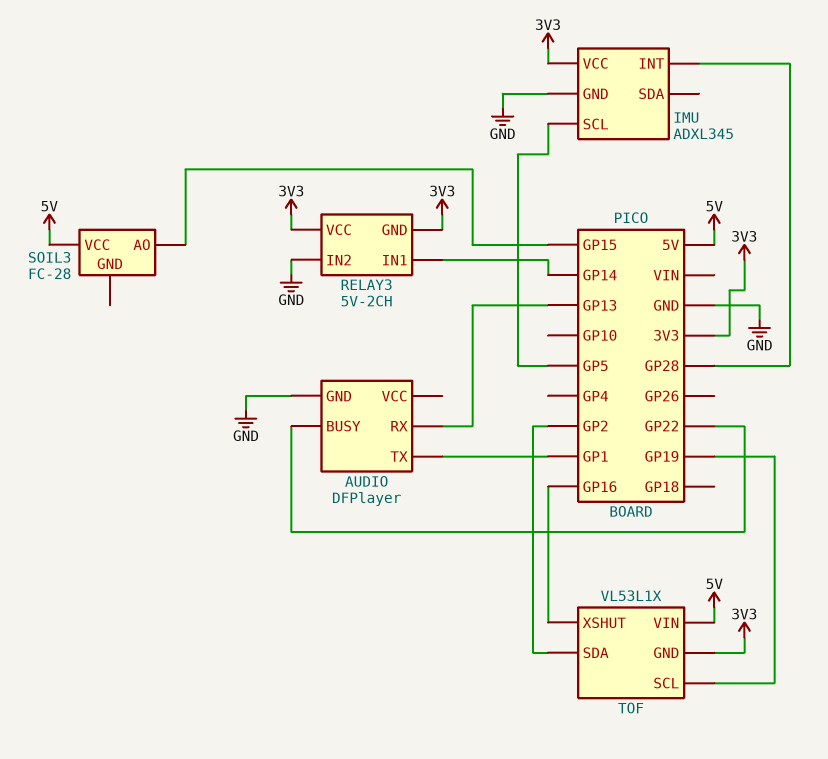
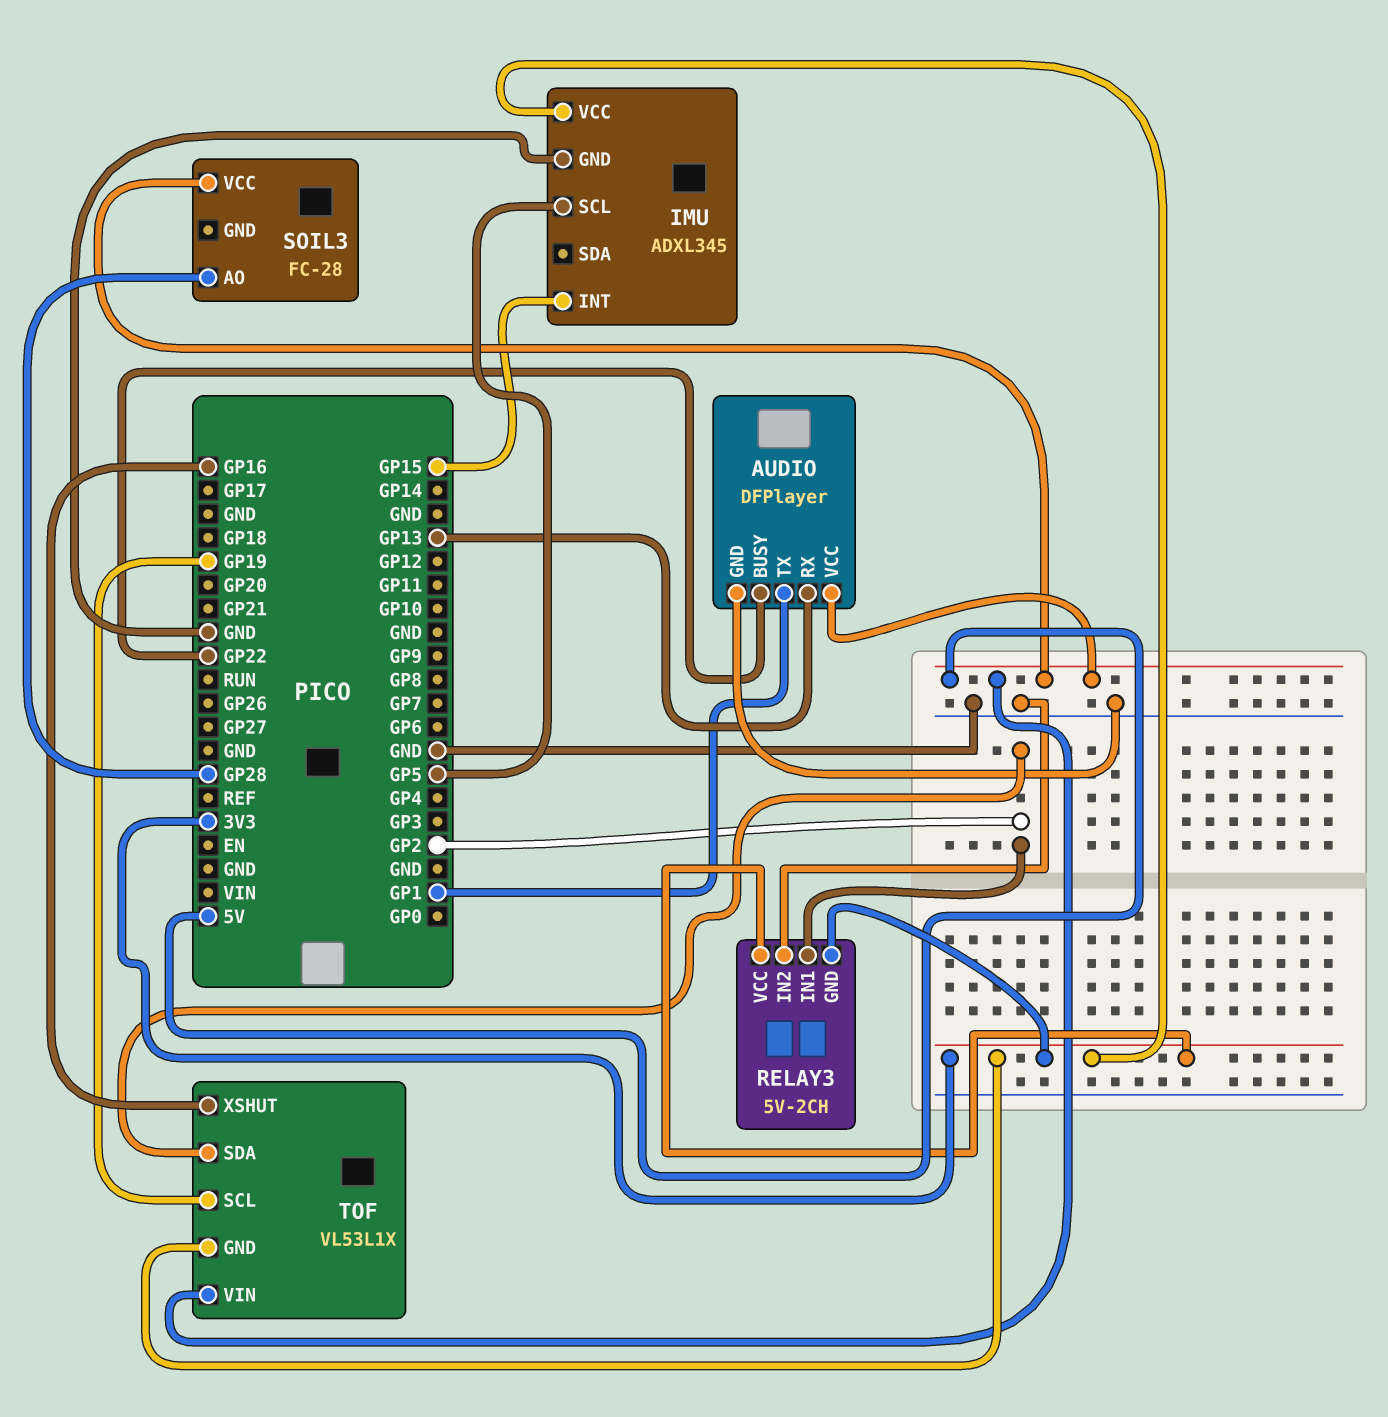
AUDIO pin VCC: none -> 5V
IMU pin INT: GP28 -> GP15
RELAY3 pin IN1: GP14 -> GP2
SOIL3 pin AO: GP15 -> GP28

